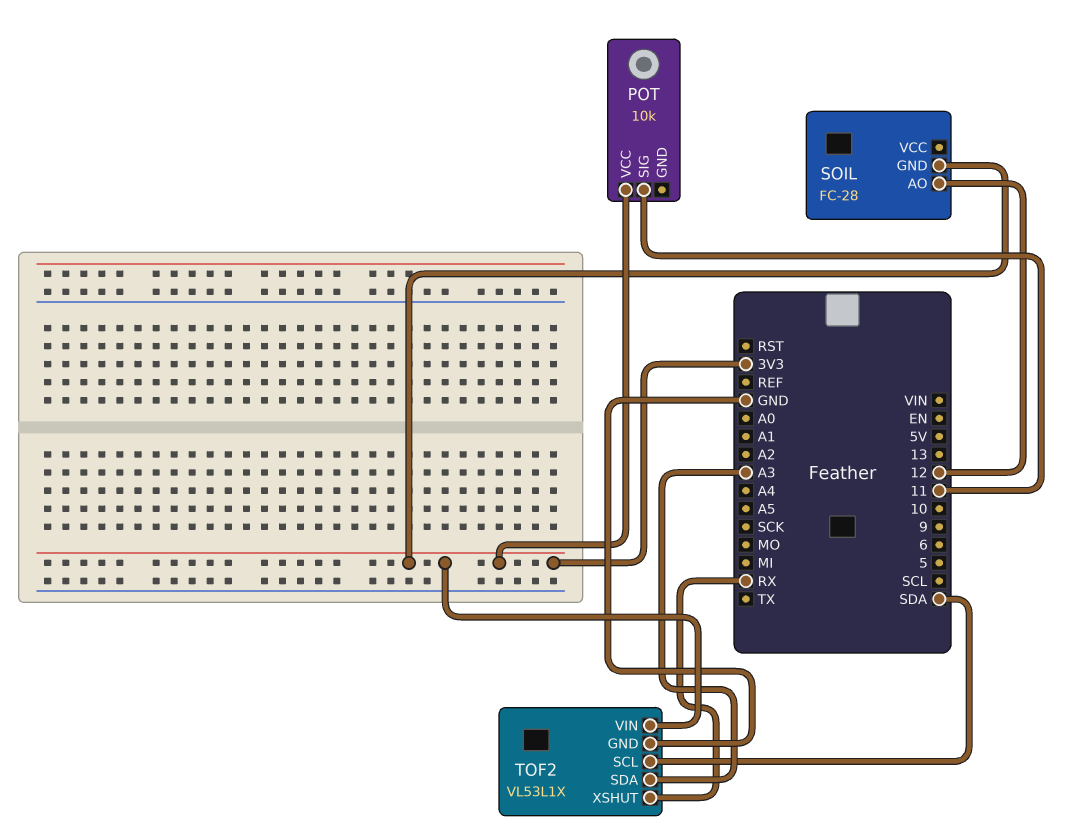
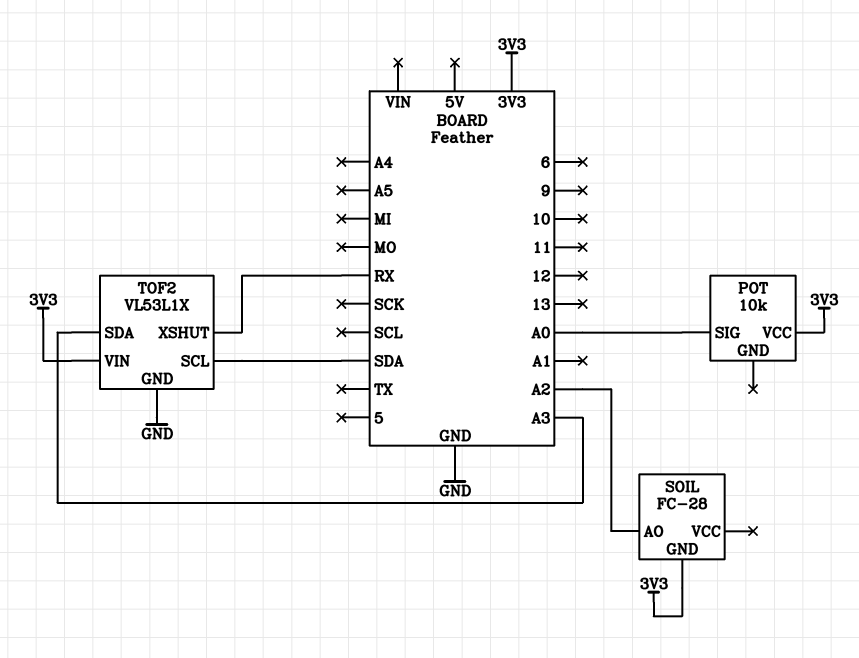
POT pin SIG: 11 -> A0
SOIL pin AO: 12 -> A2

